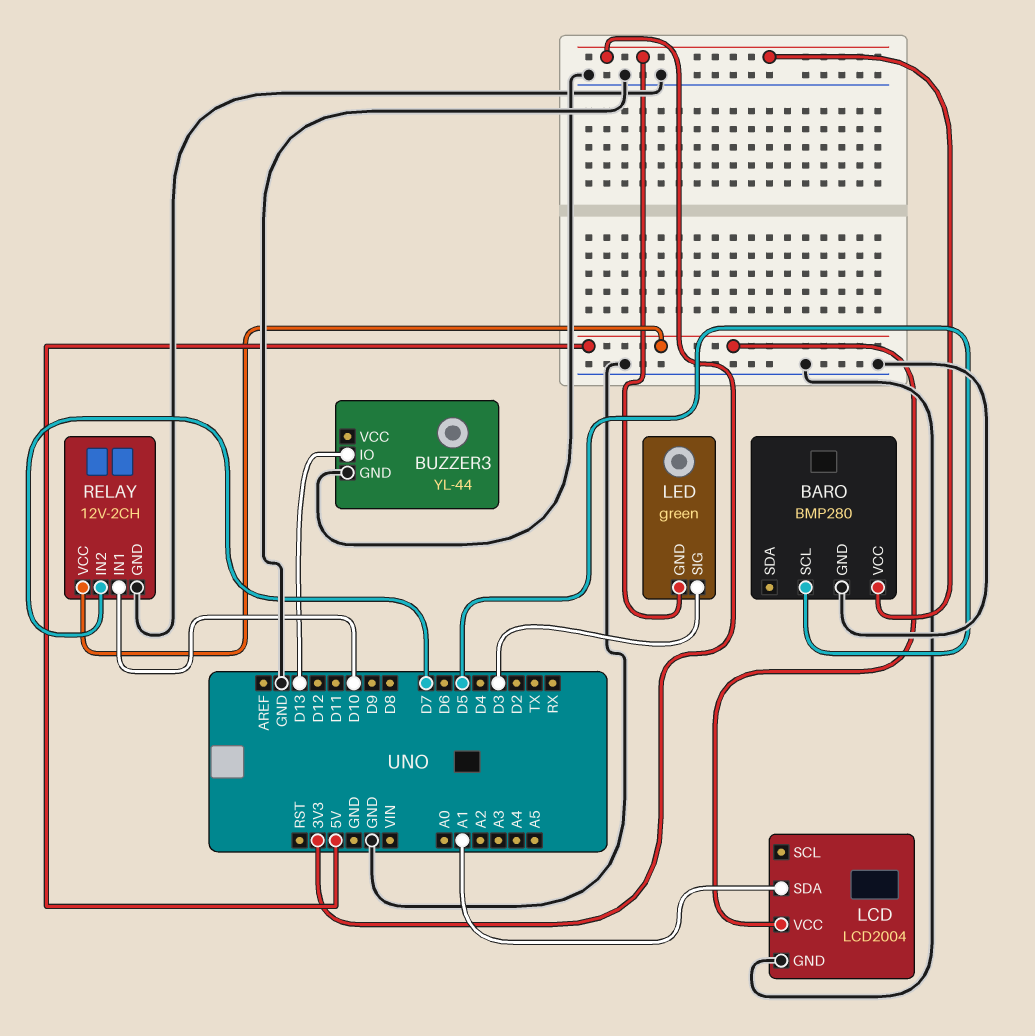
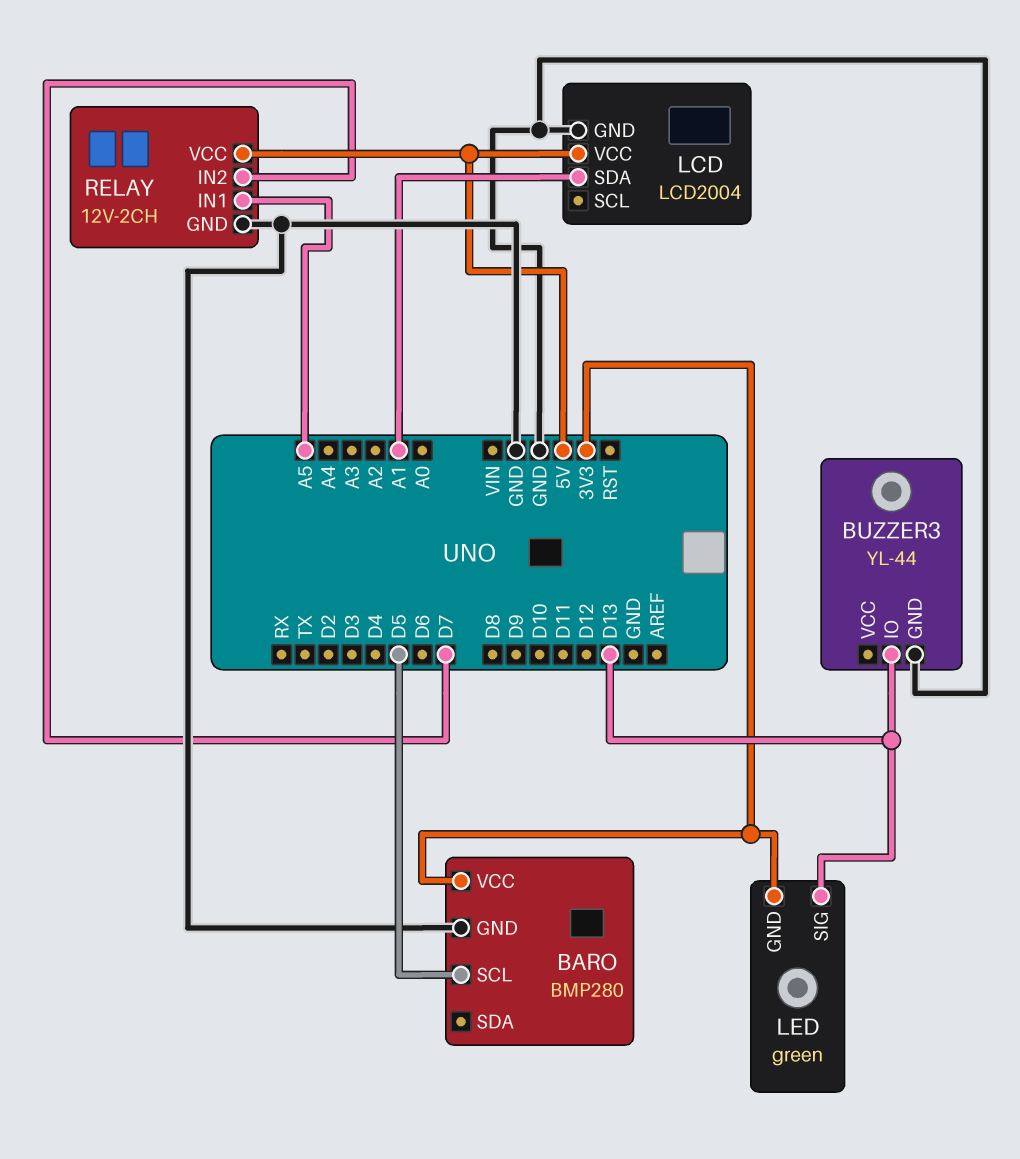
LED pin SIG: D3 -> D13
RELAY pin IN1: D10 -> A5

